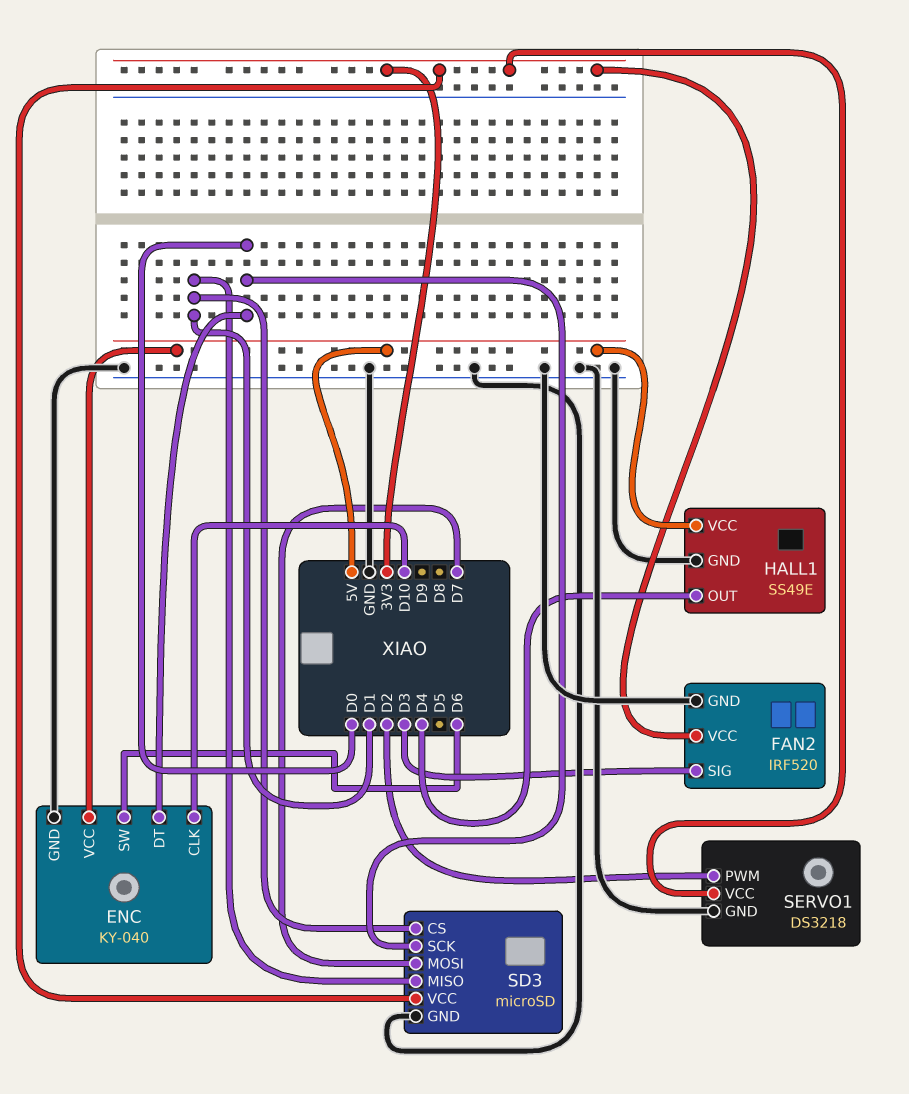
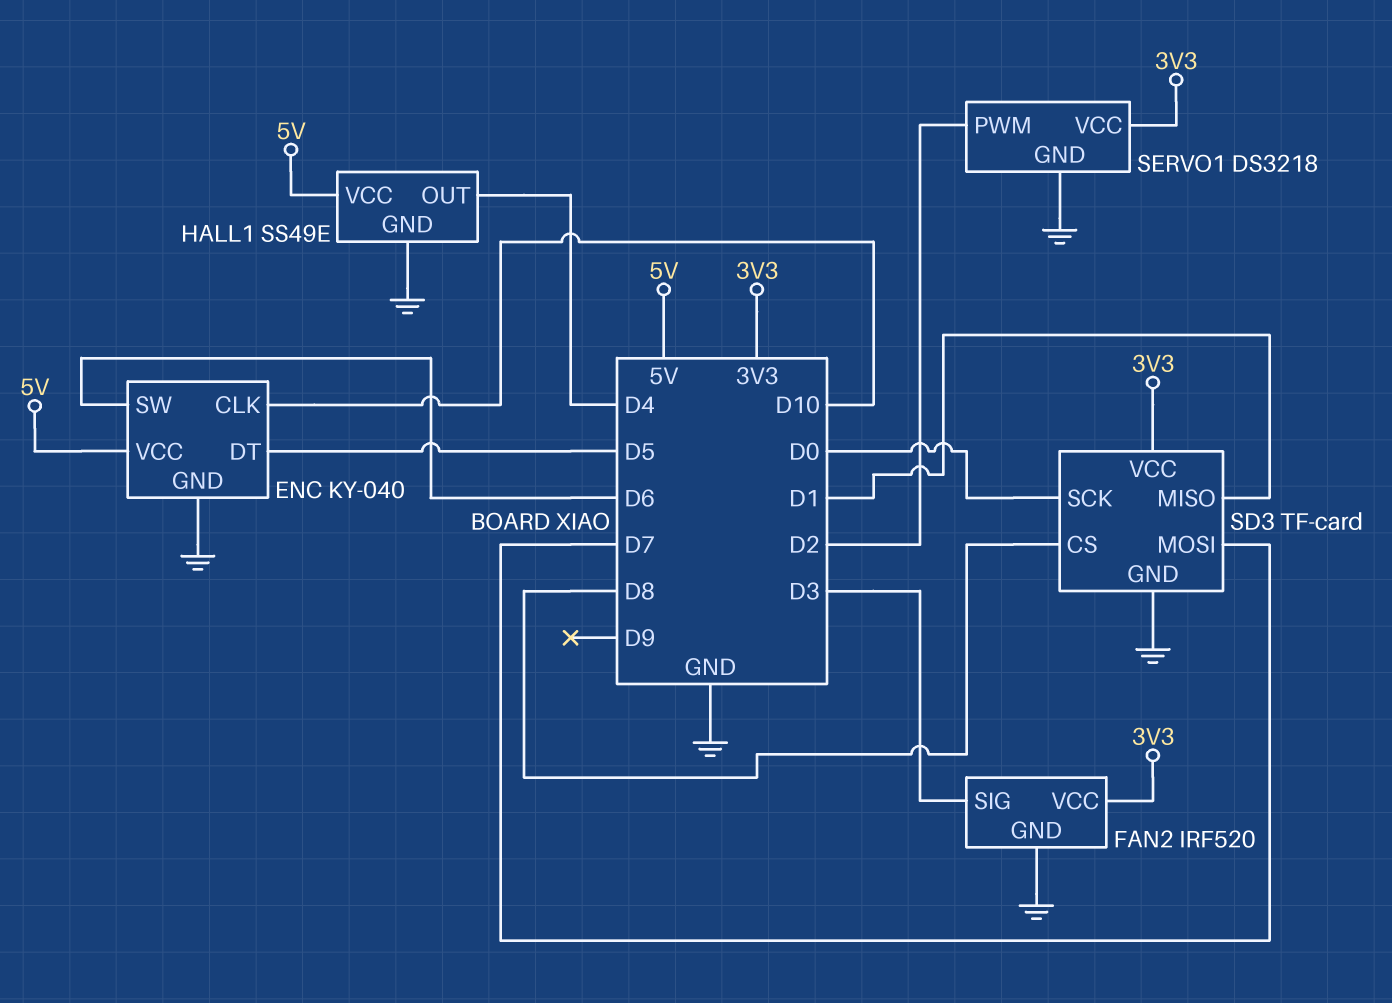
ENC pin DT: D0 -> D5
SD3: microSD -> TF-card
SD3 pin CS: D1 -> D8

